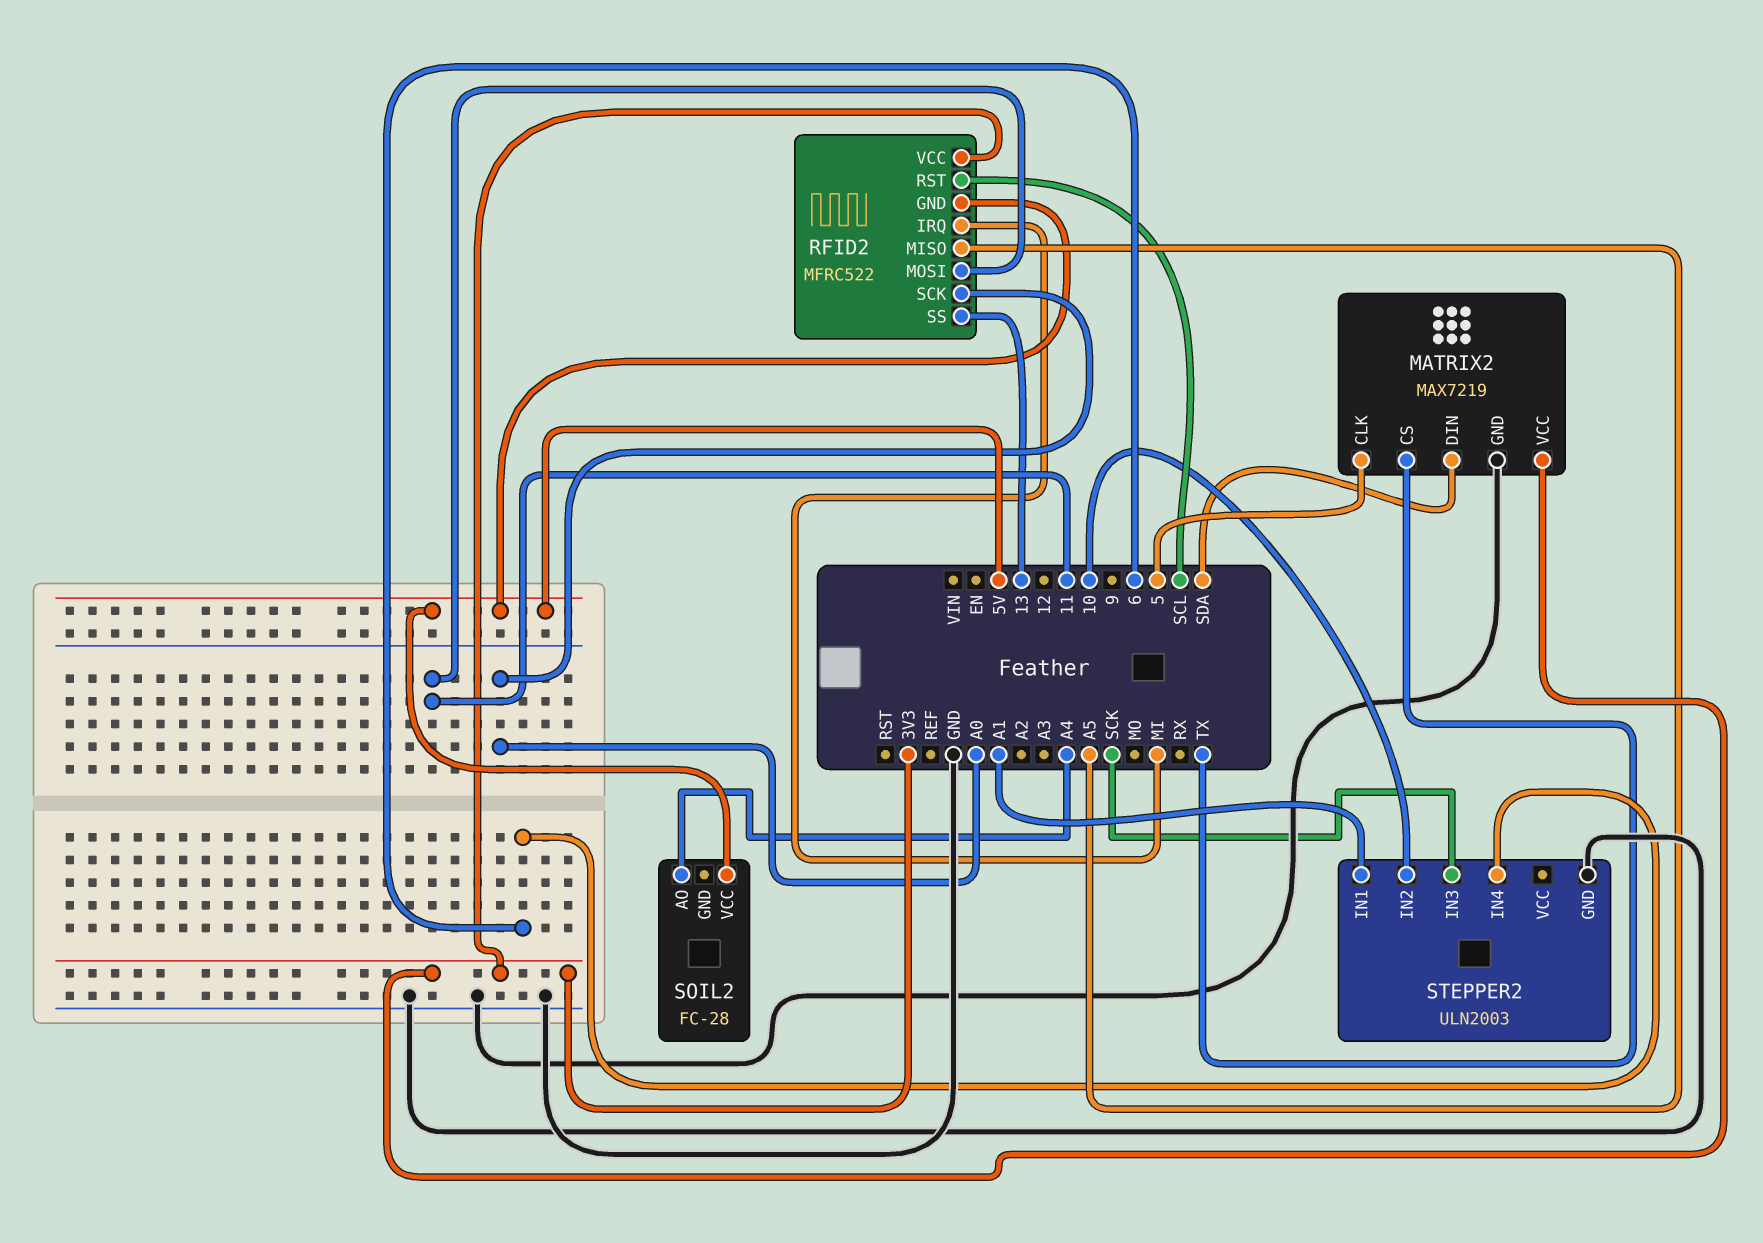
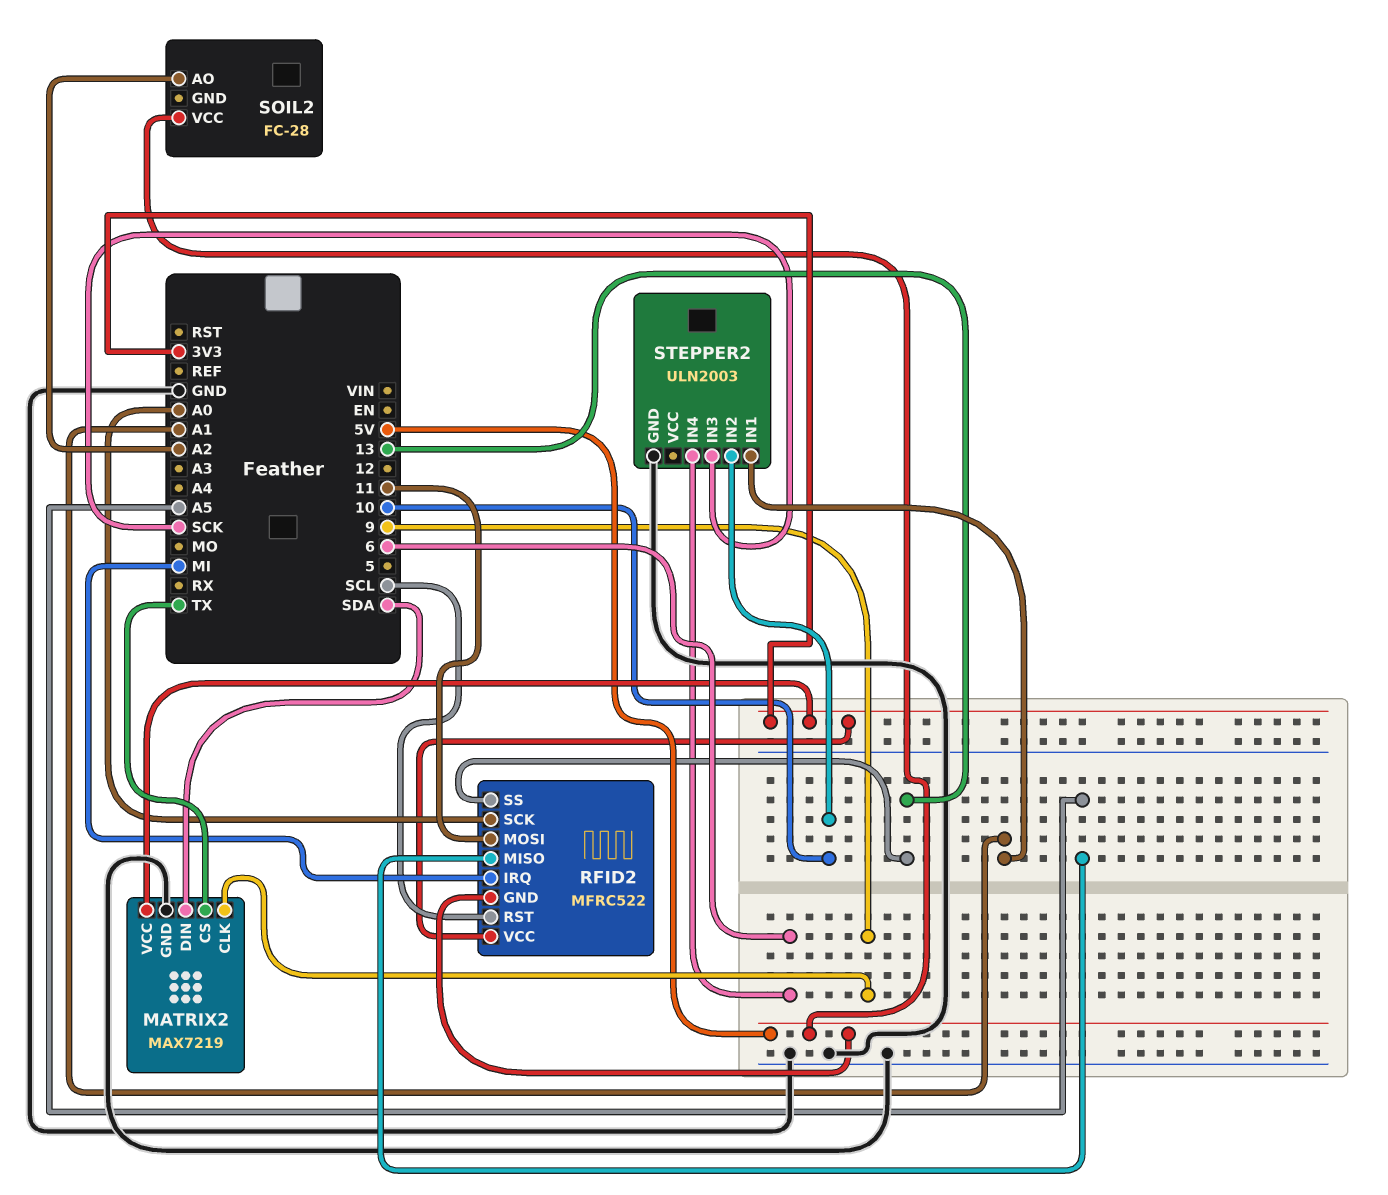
MATRIX2 pin CLK: 5 -> 9
SOIL2 pin AO: A4 -> A2

